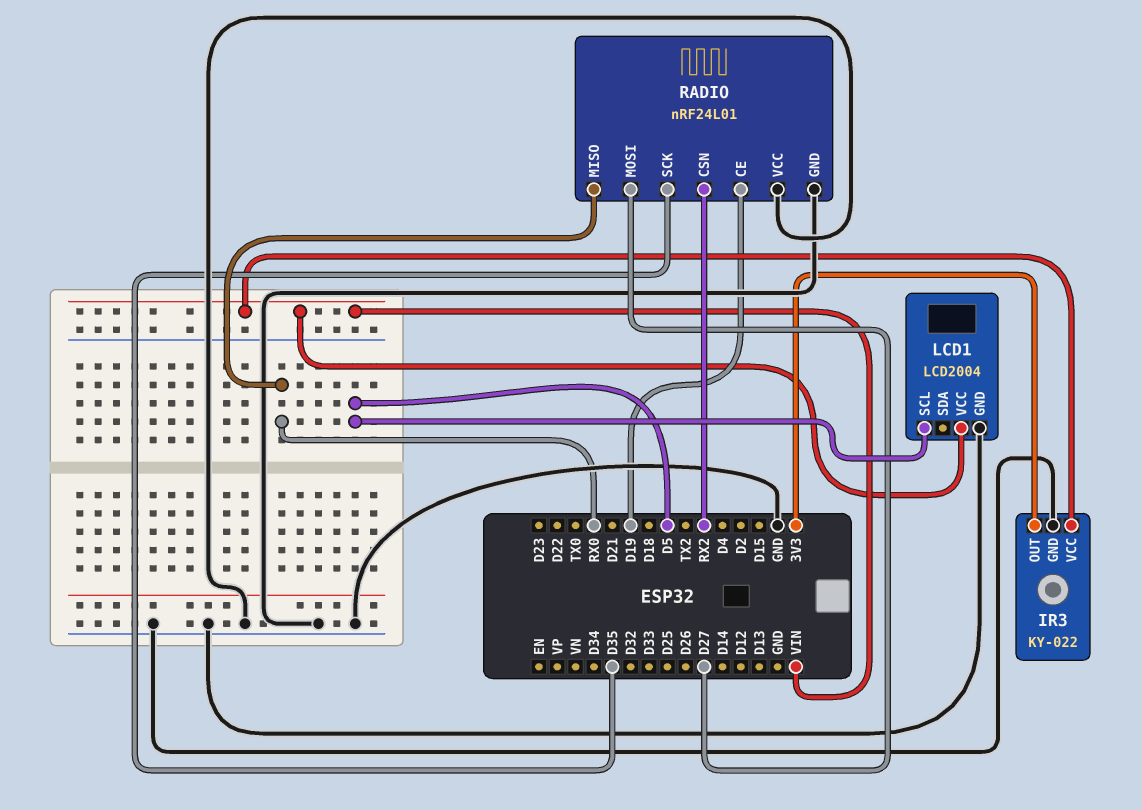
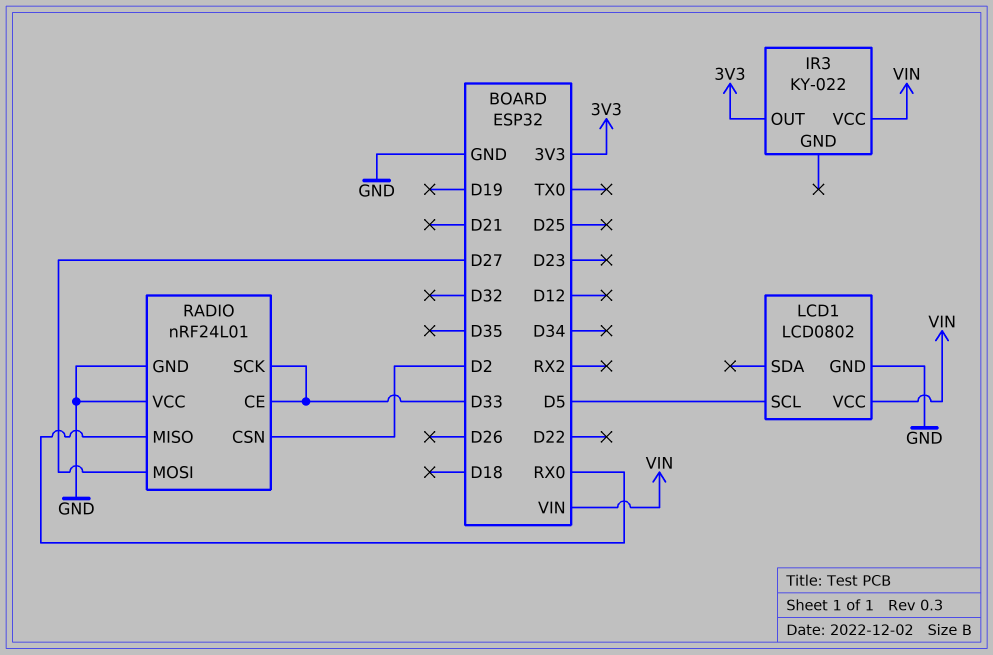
IR3 pin GND: GND -> none
LCD1: LCD2004 -> LCD0802
RADIO pin CE: D19 -> D33
RADIO pin CSN: RX2 -> D2
RADIO pin SCK: D35 -> D33

